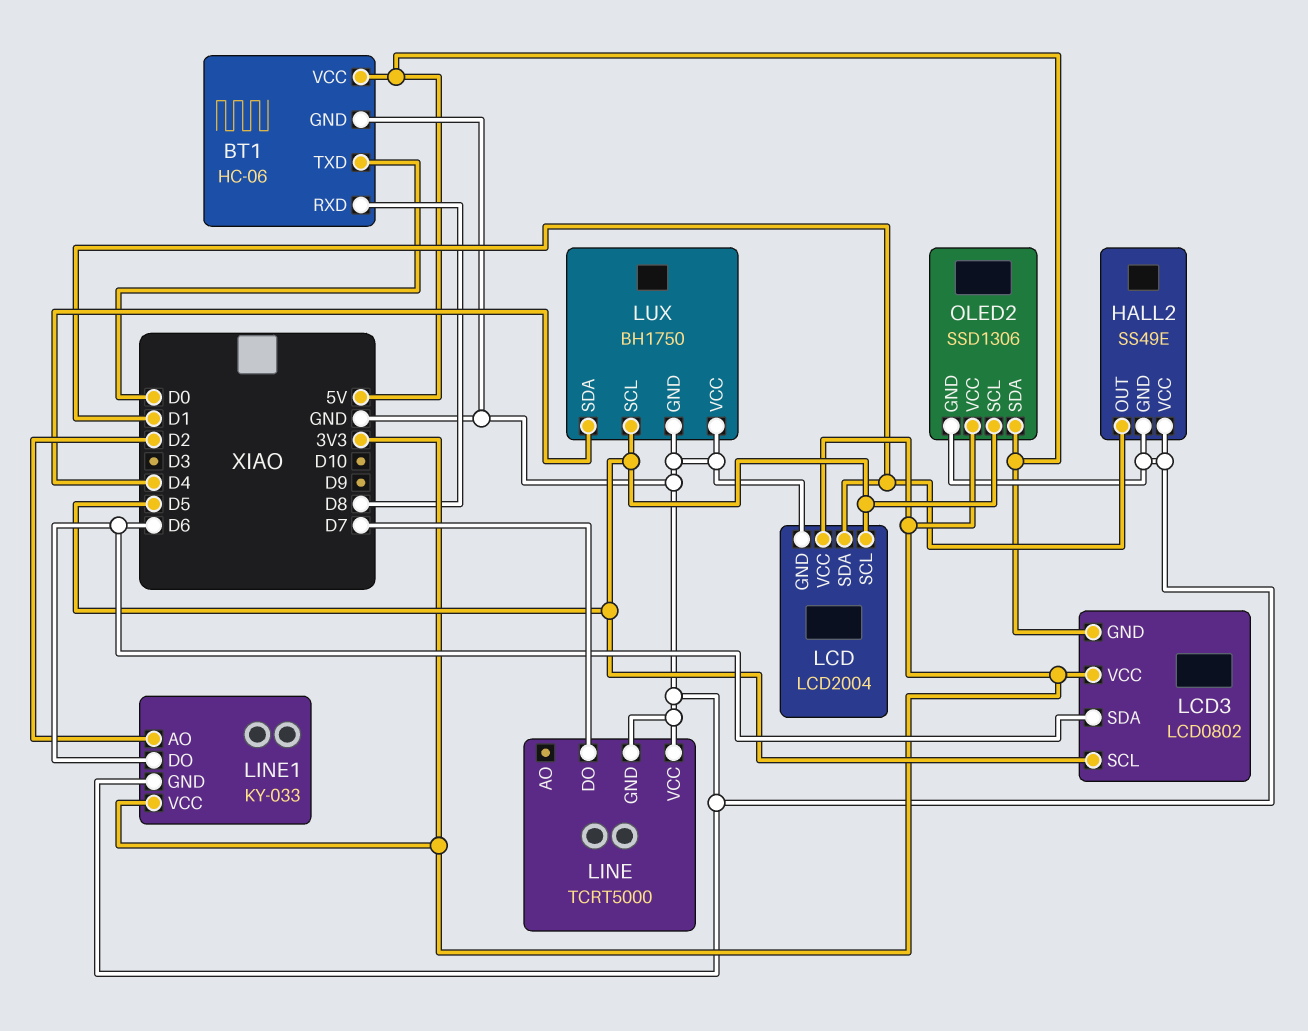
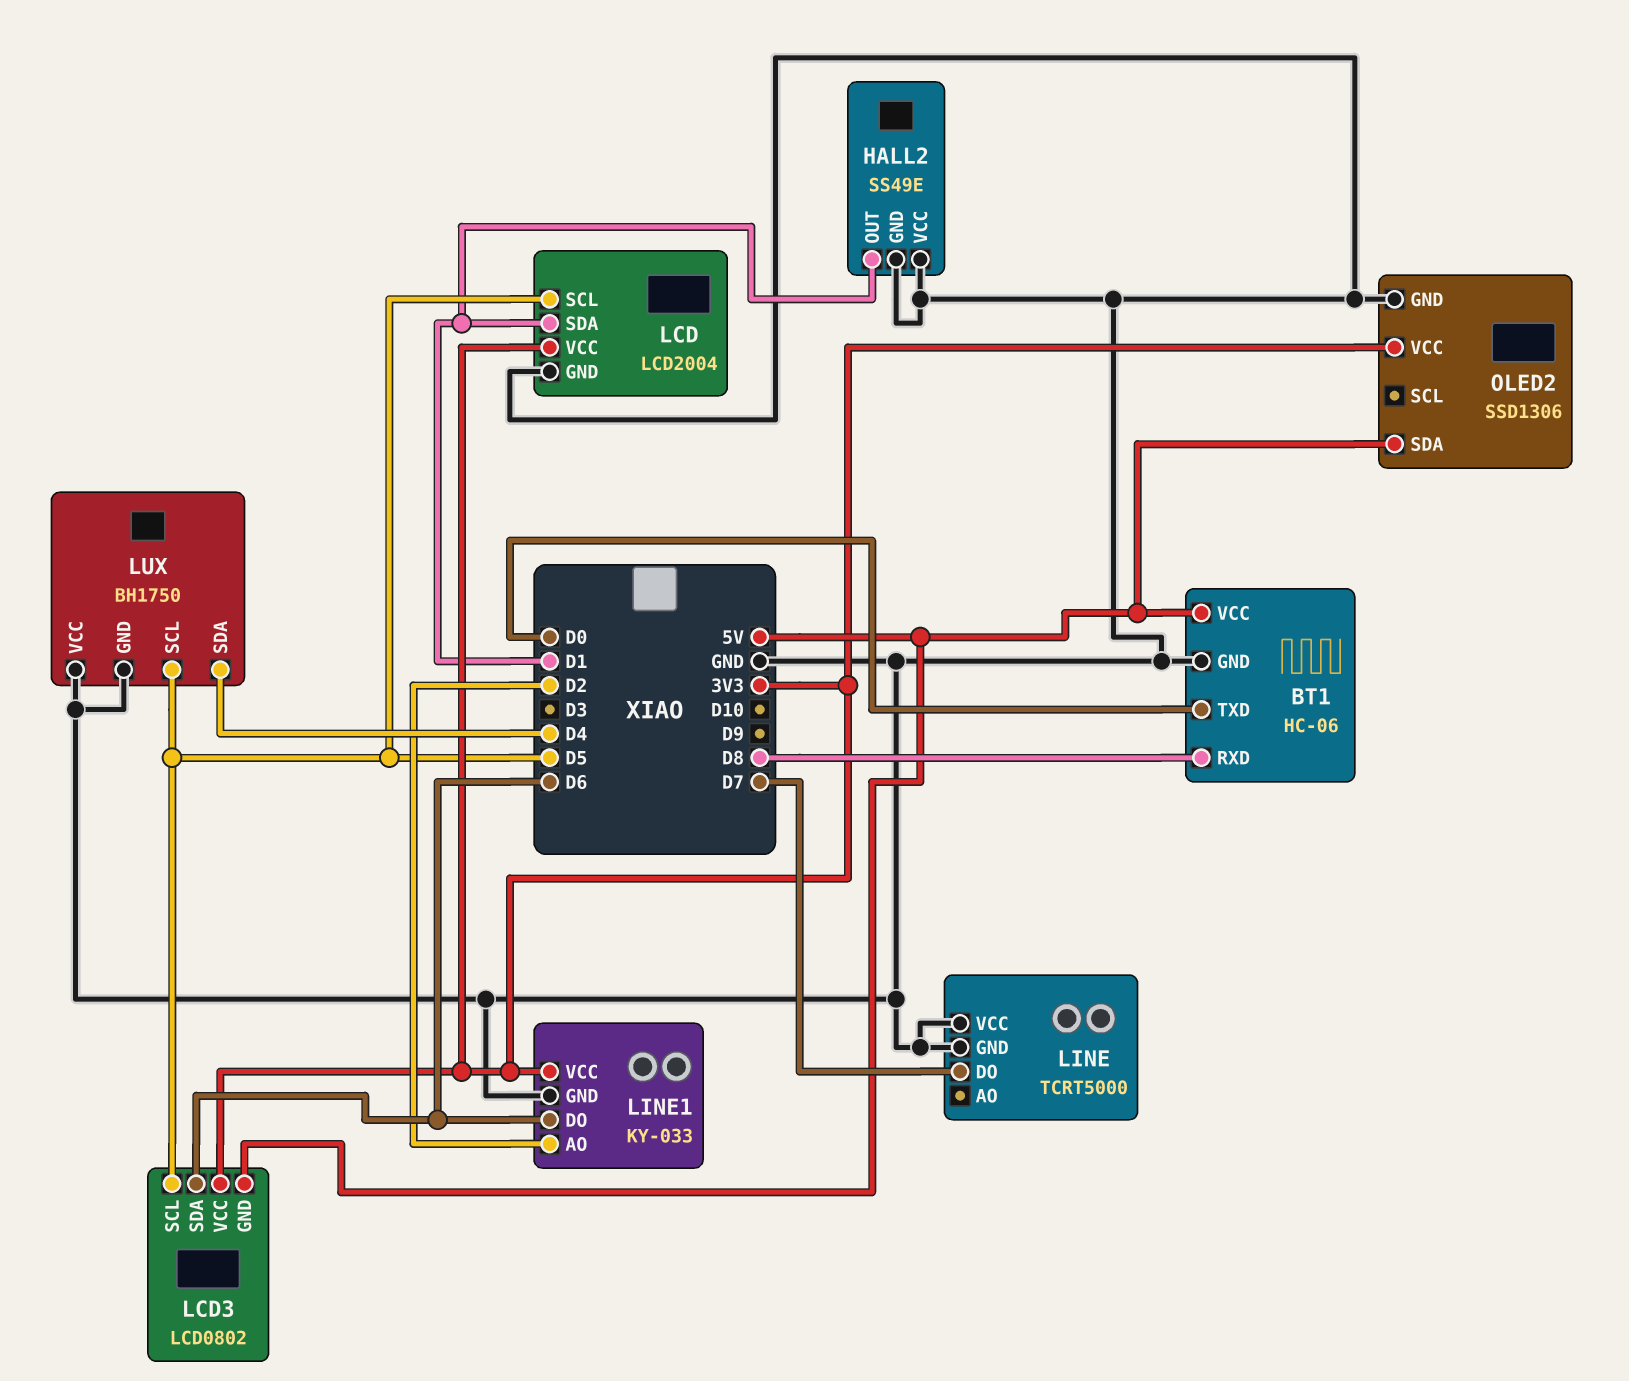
OLED2 pin SCL: D5 -> none

